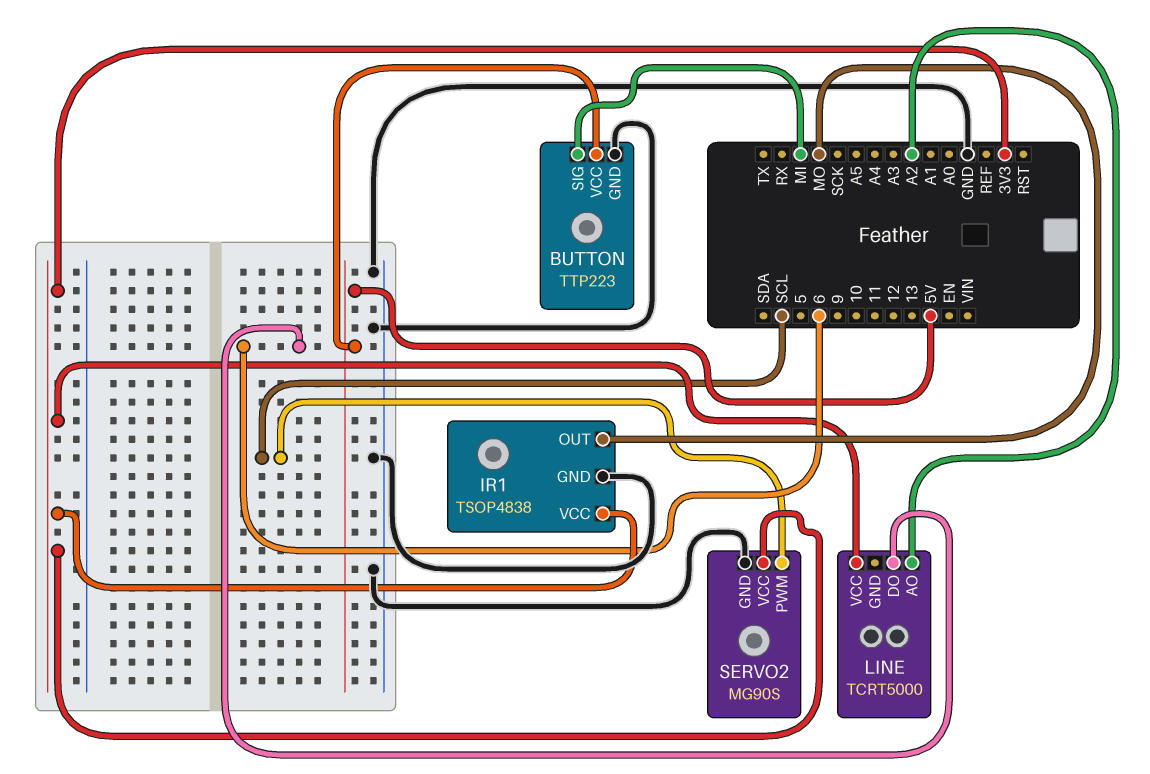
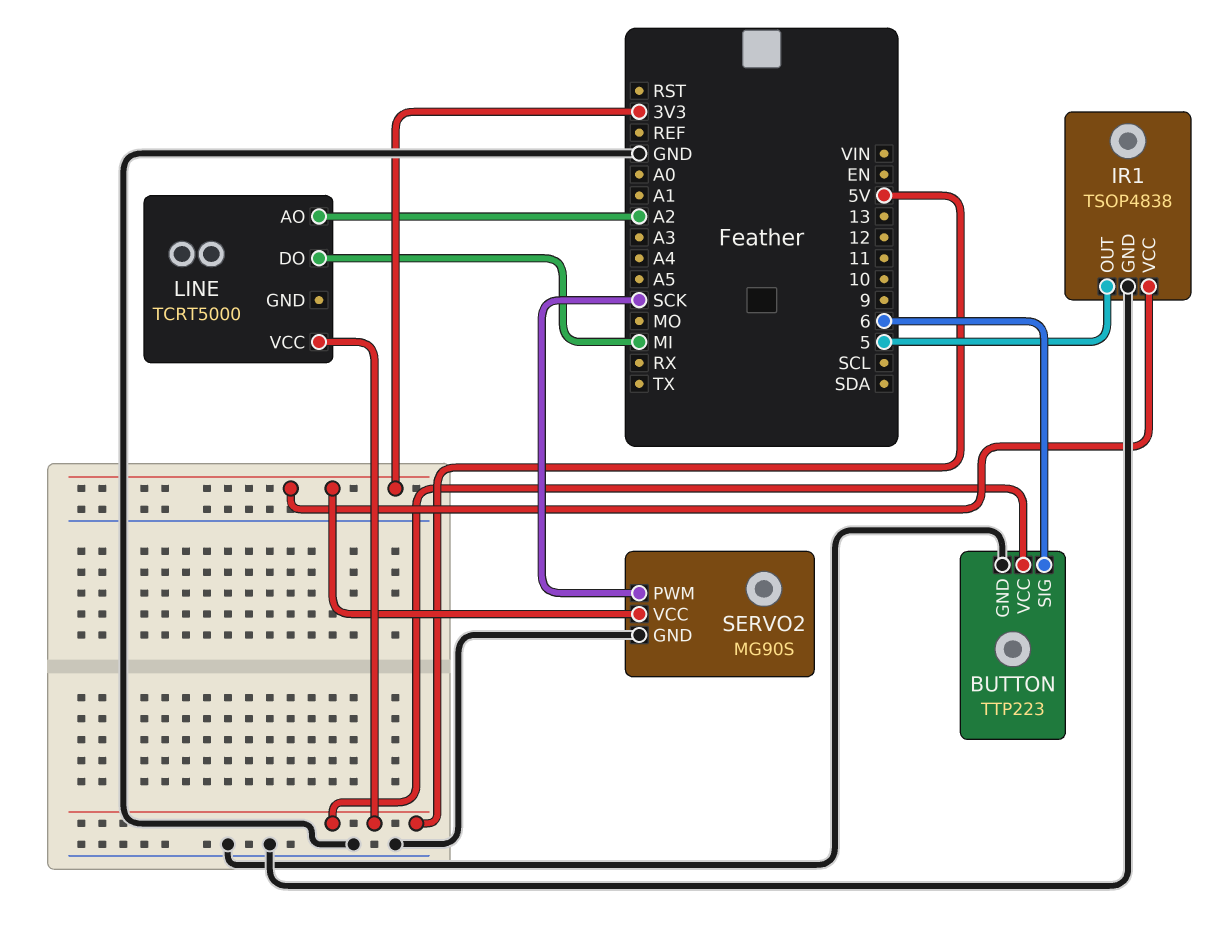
BUTTON pin SIG: MI -> 6
IR1 pin OUT: MO -> 5
LINE pin DO: 6 -> MI
LINE pin VCC: 3V3 -> 5V
SERVO2 pin PWM: SCL -> SCK

